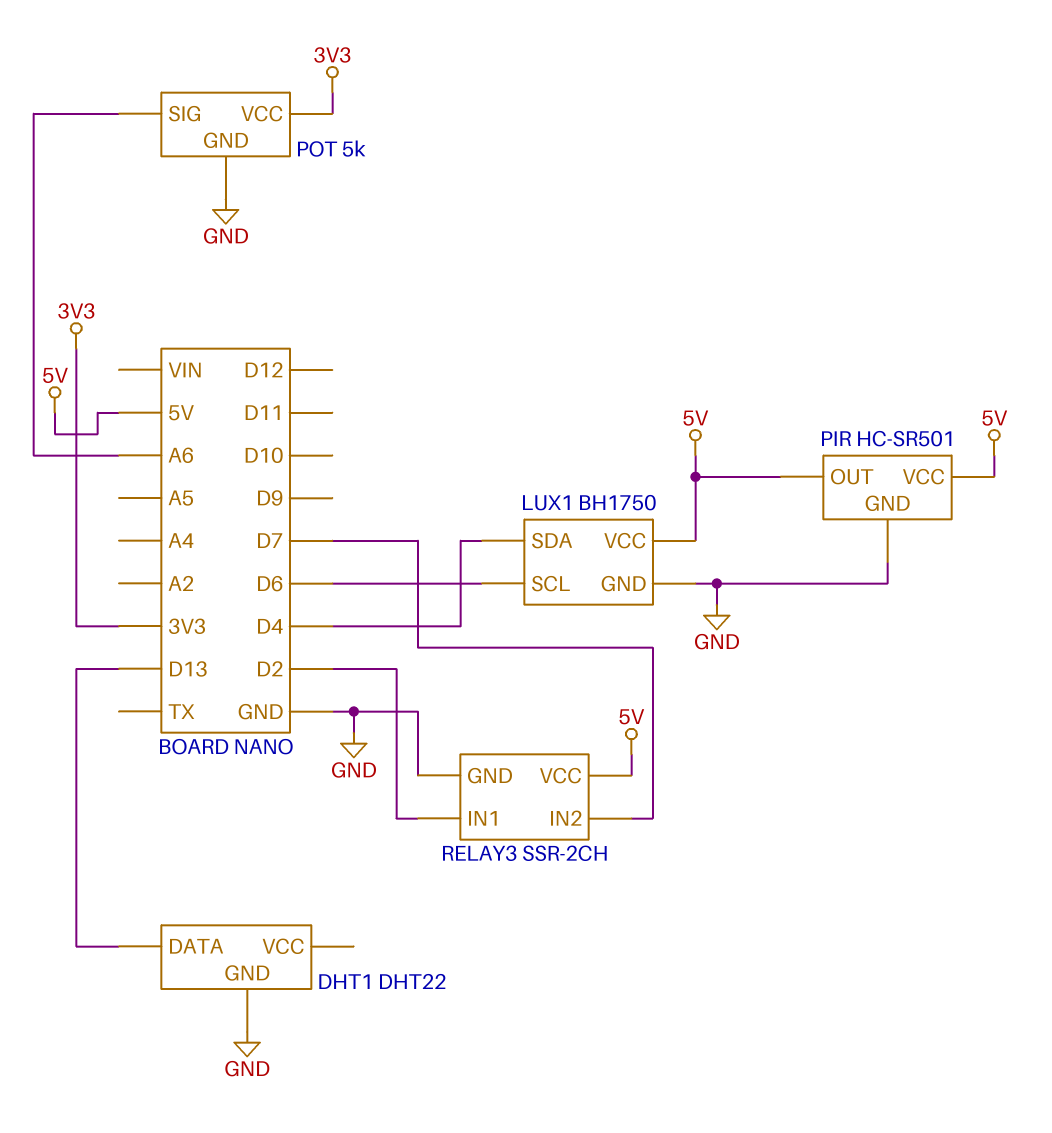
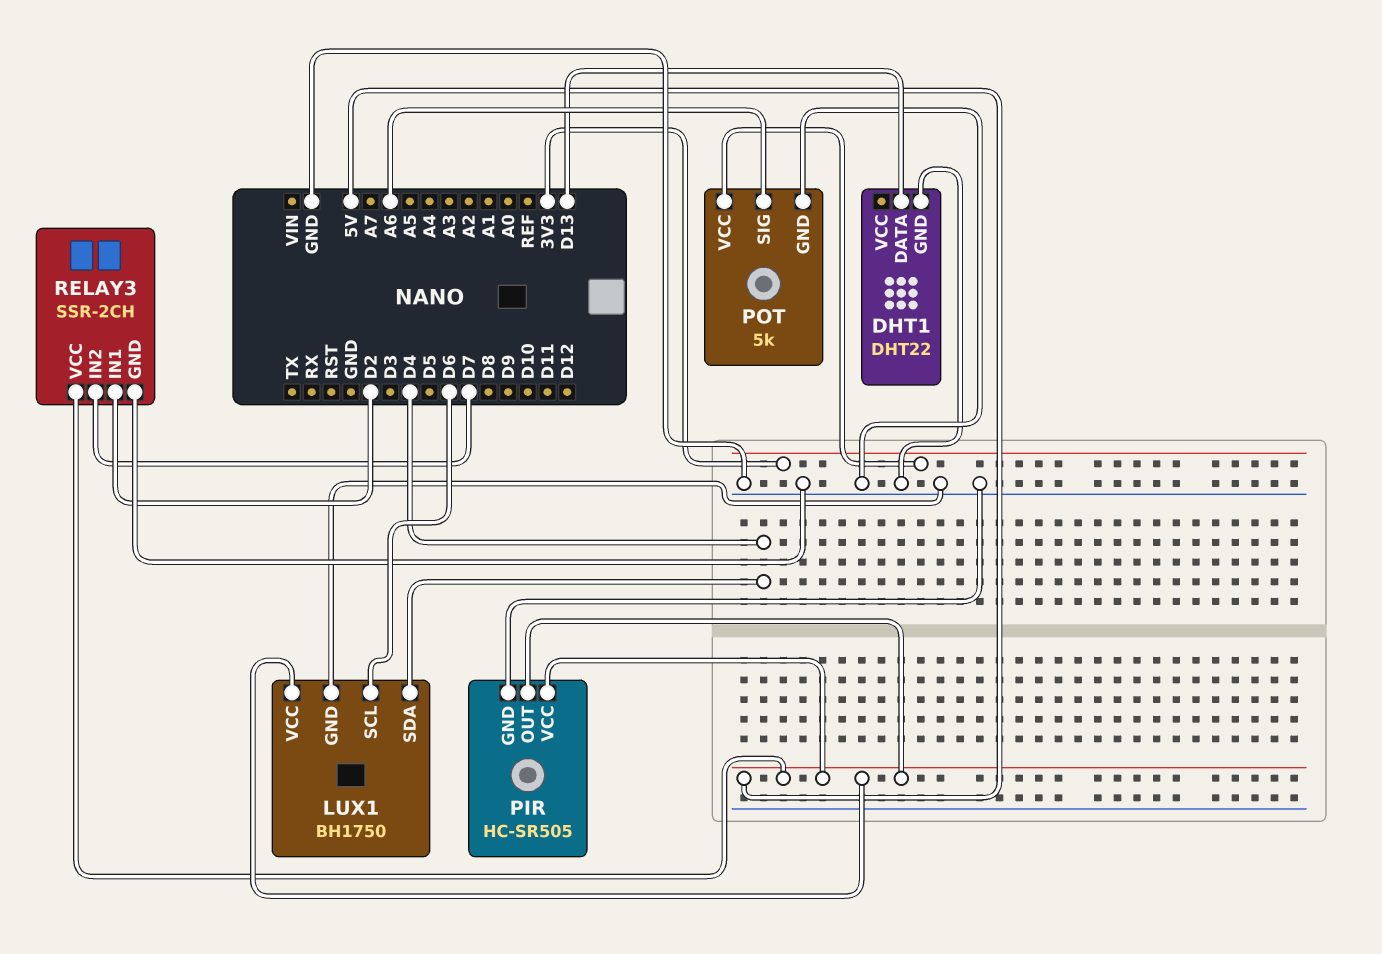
PIR: HC-SR501 -> HC-SR505

